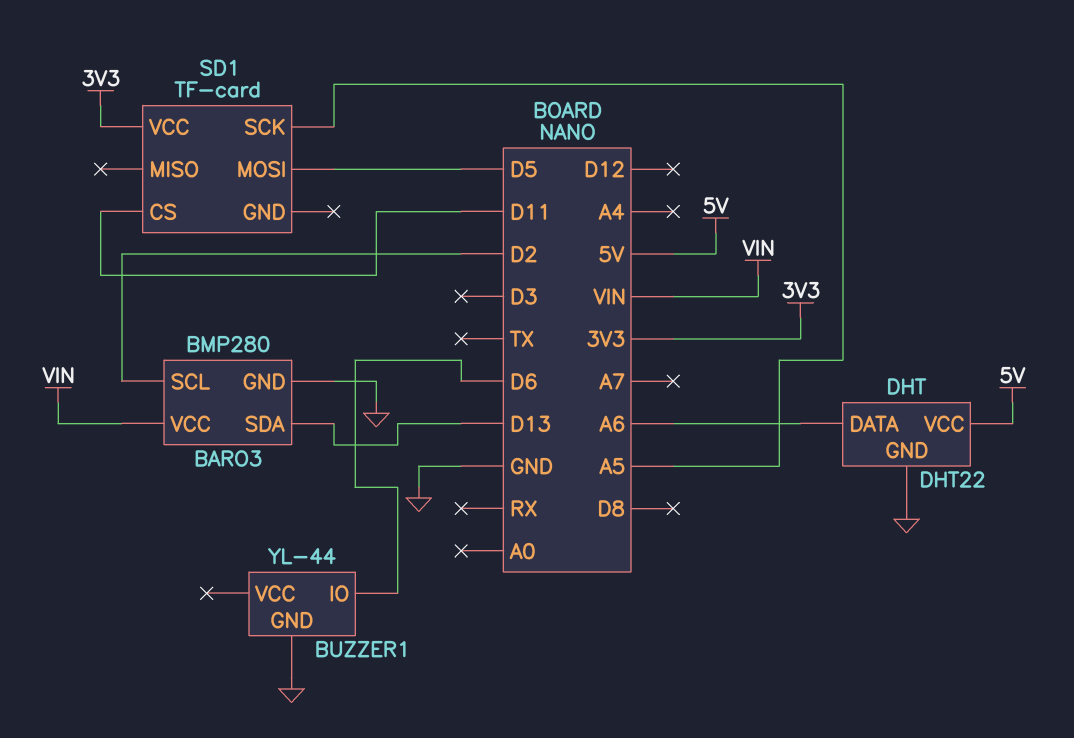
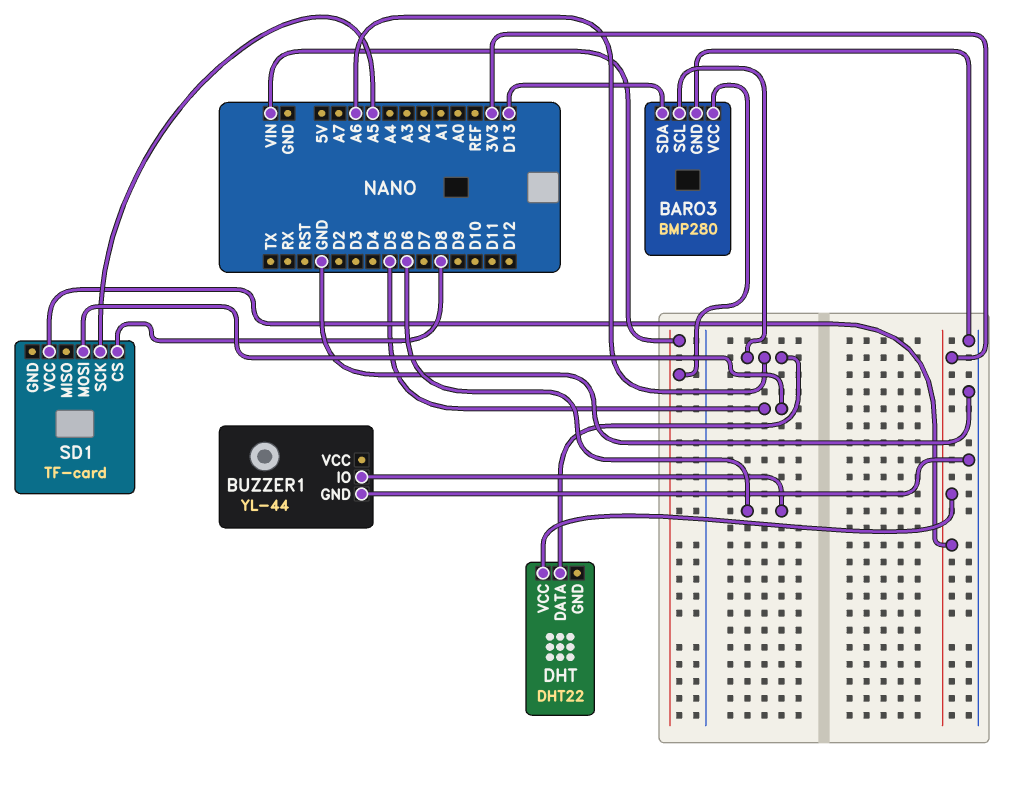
BARO3 pin SCL: D2 -> A6
DHT pin GND: GND -> none
DHT pin VCC: 5V -> 3V3
SD1 pin CS: D11 -> D8

